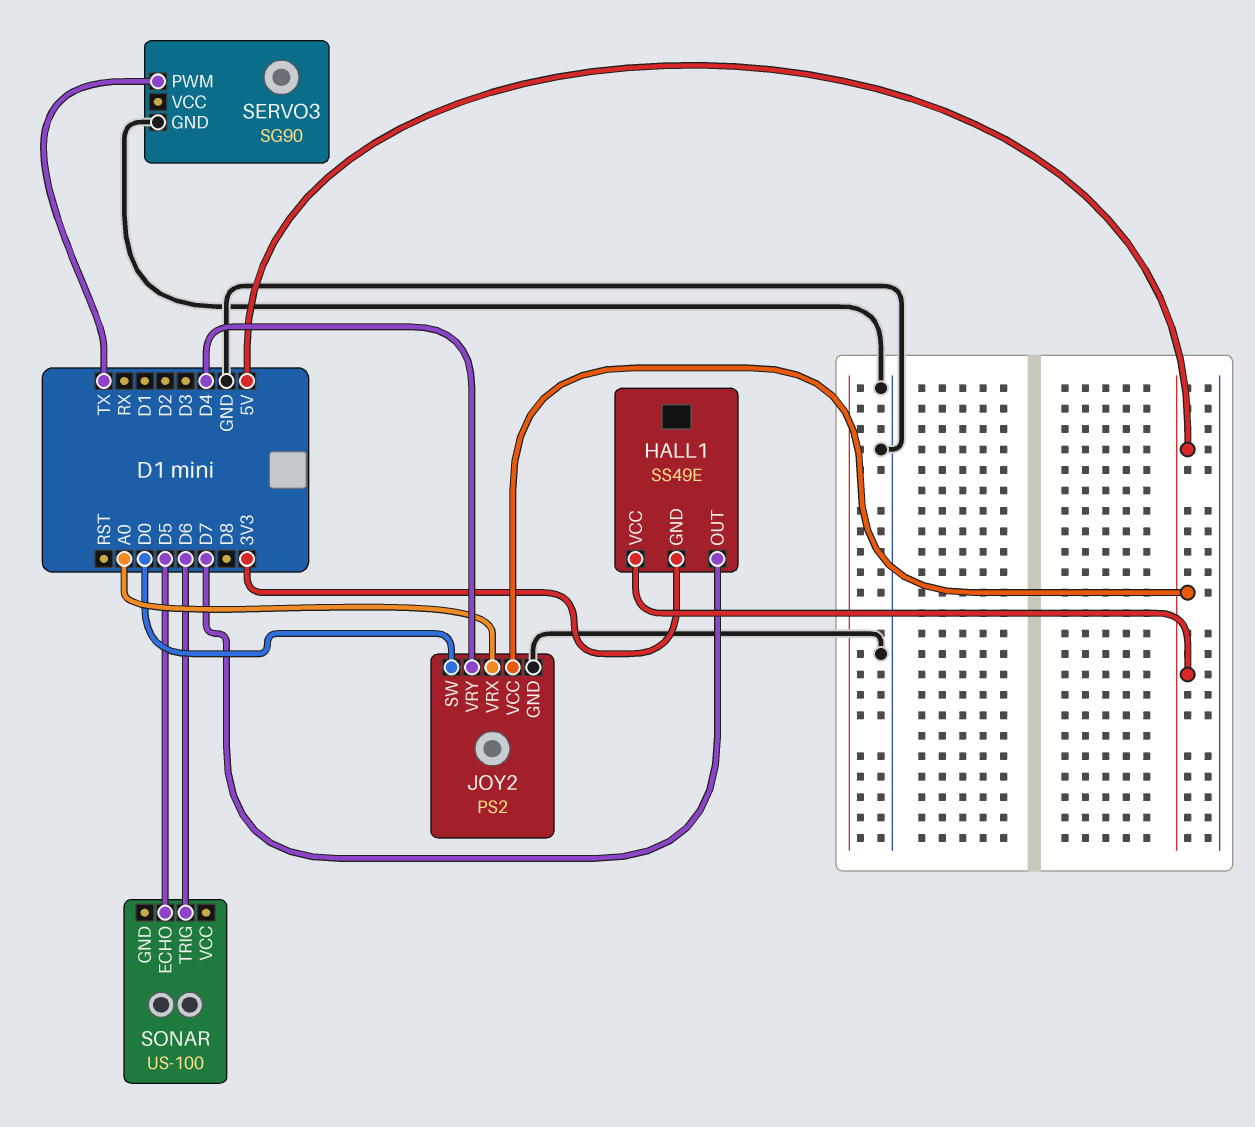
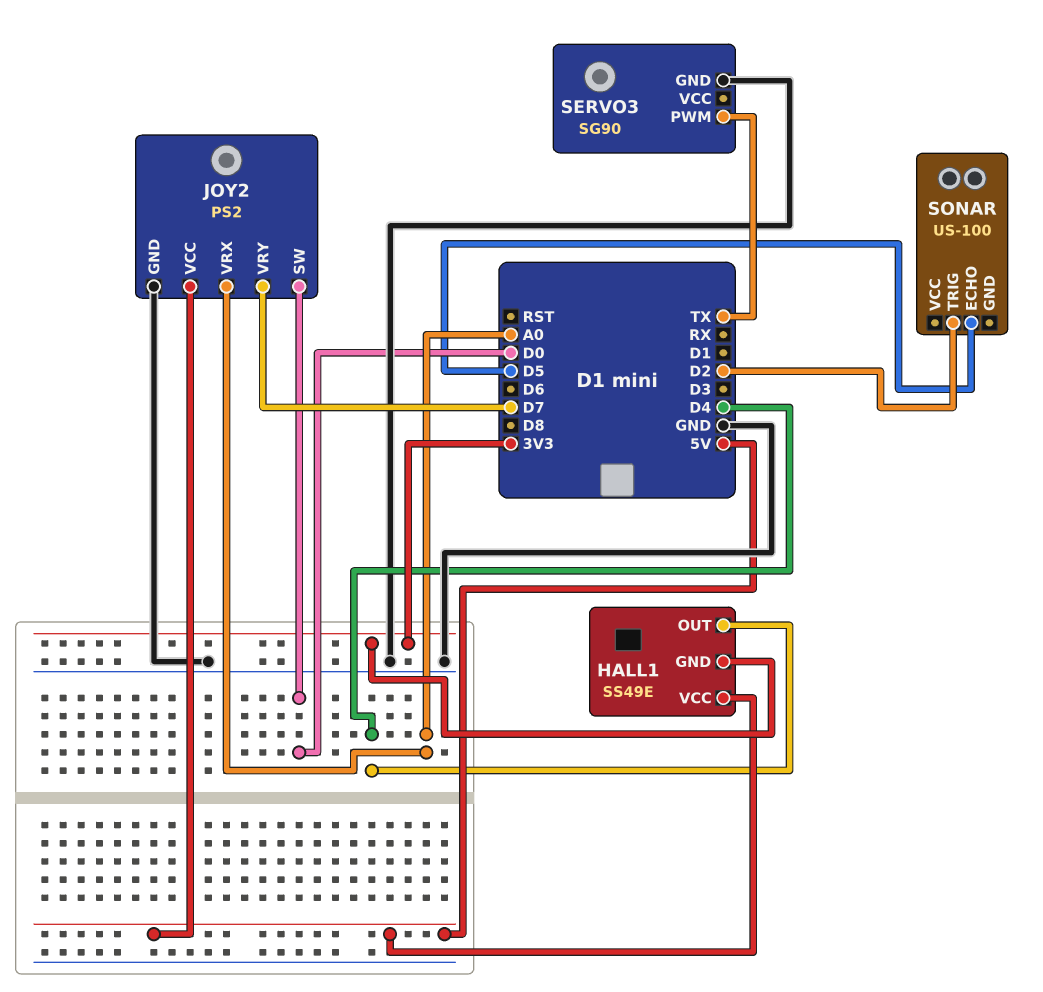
HALL1 pin OUT: D7 -> D4
JOY2 pin VRY: D4 -> D7
SONAR pin TRIG: D6 -> D2

